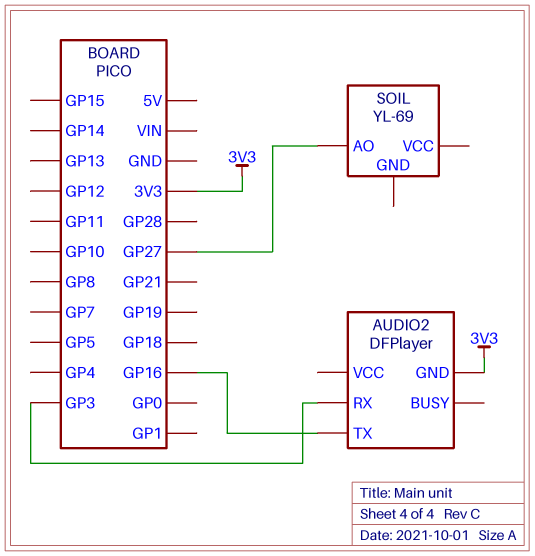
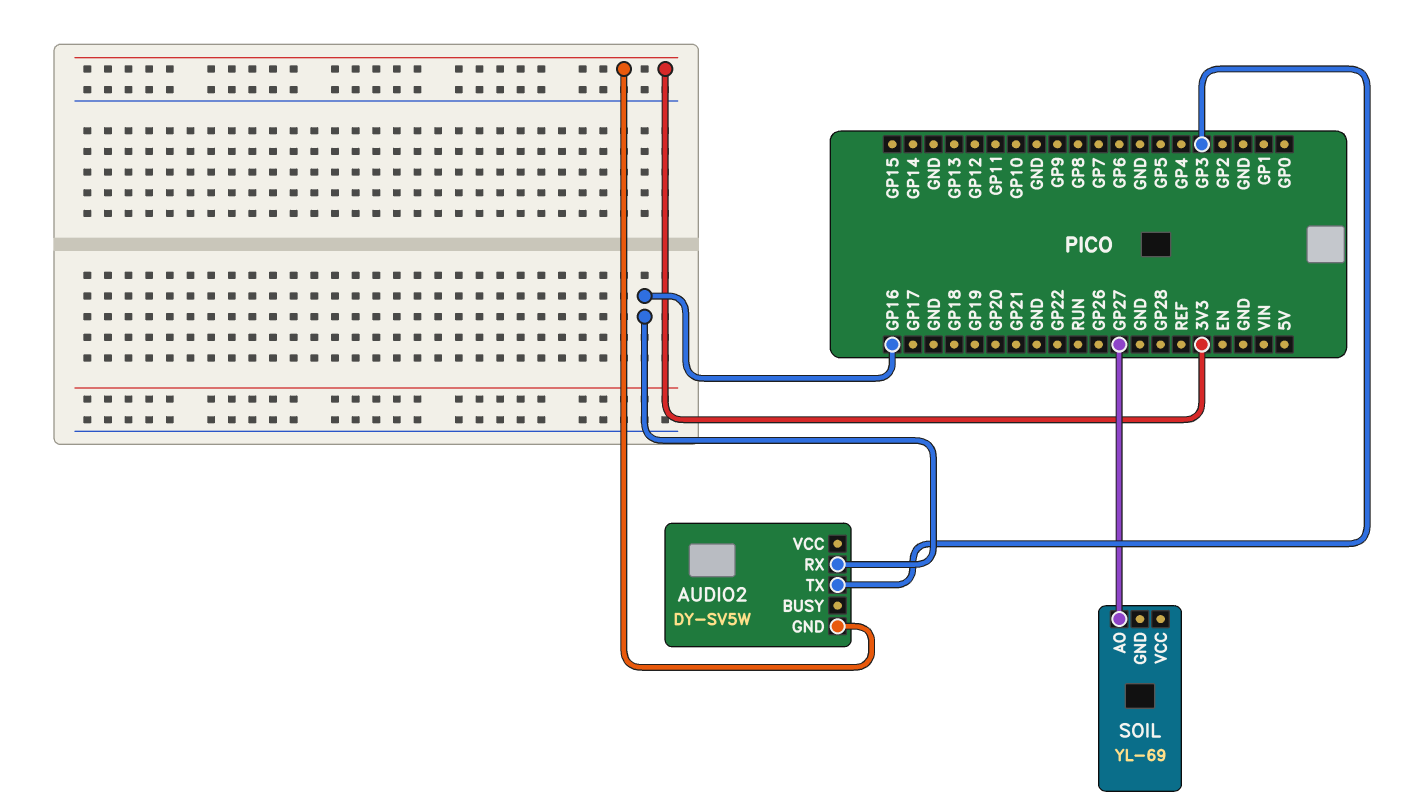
AUDIO2: DFPlayer -> DY-SV5W
AUDIO2 pin RX: GP3 -> GP16
AUDIO2 pin TX: GP16 -> GP3

